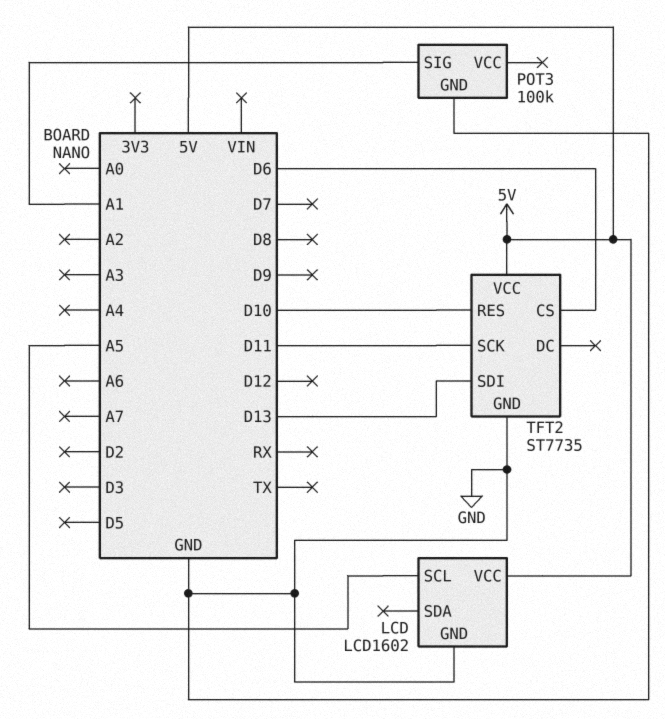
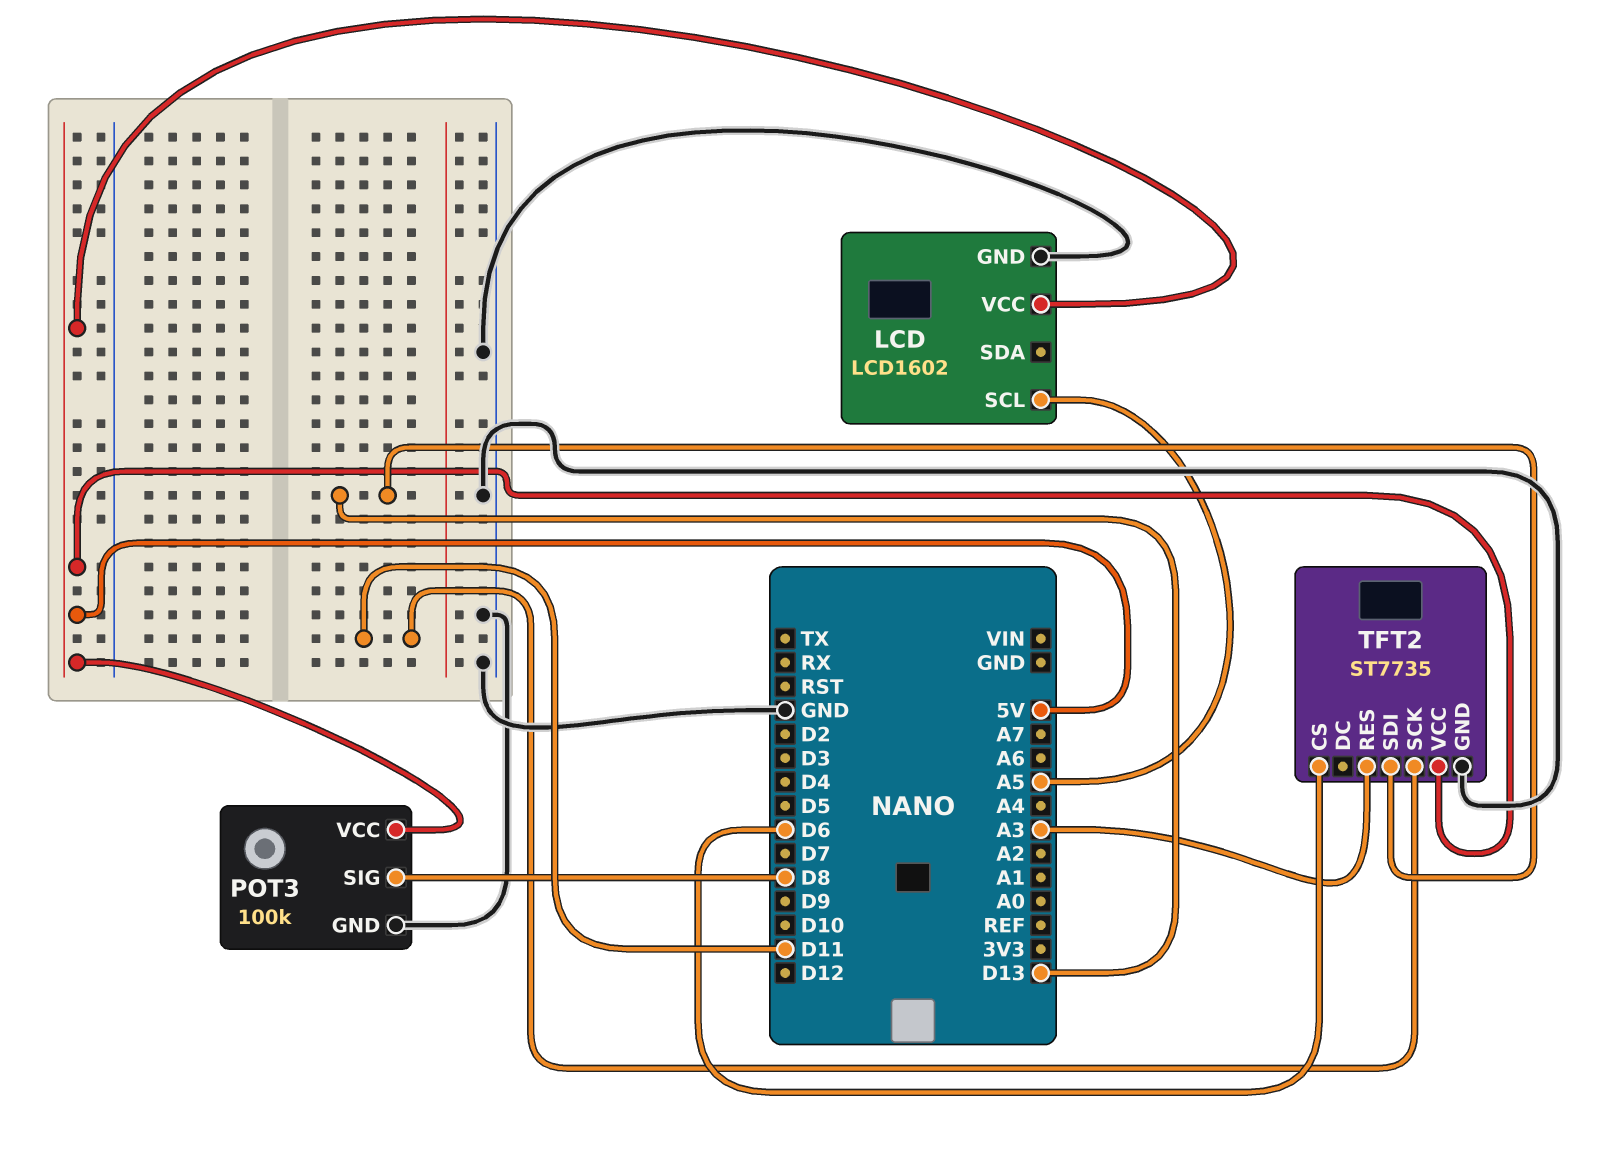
POT3 pin SIG: A1 -> D8
POT3 pin VCC: none -> 5V
TFT2 pin RES: D10 -> A3

